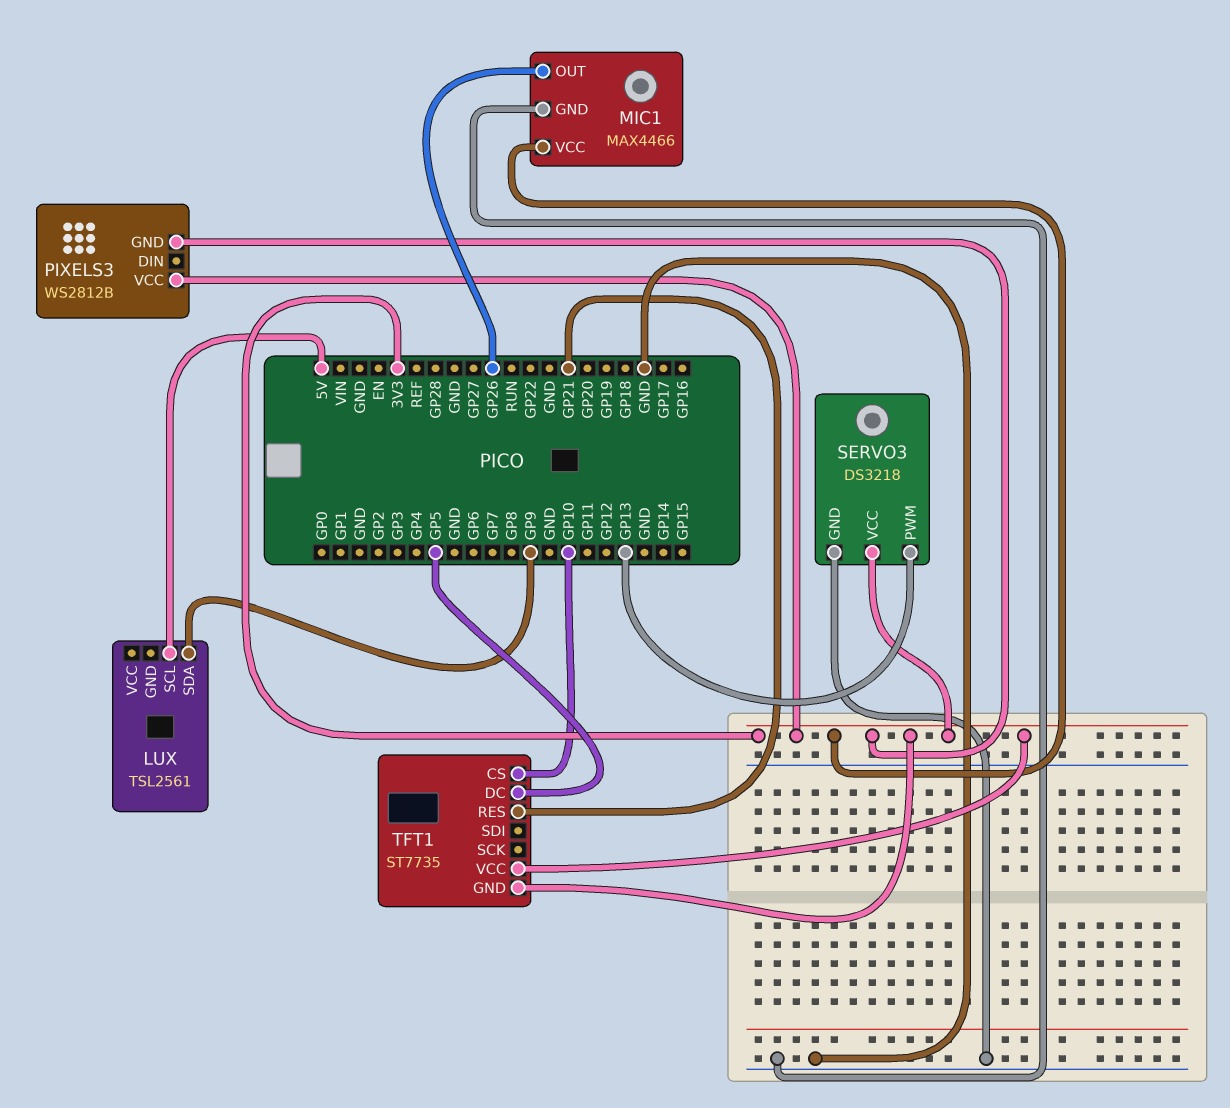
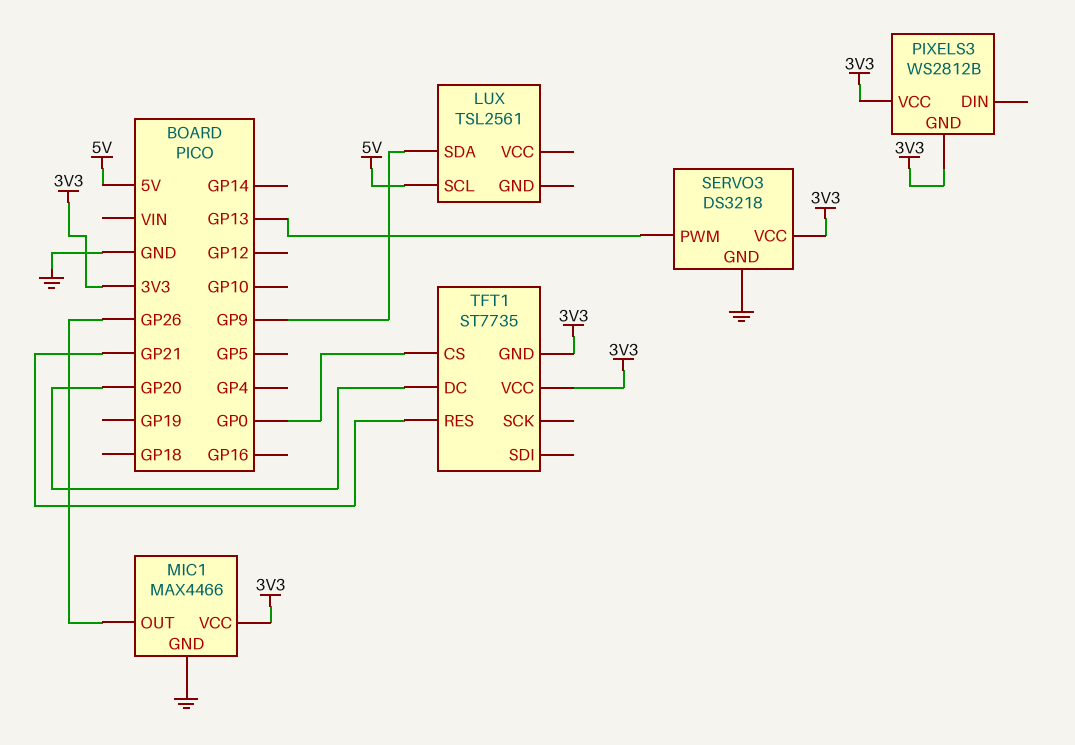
TFT1 pin CS: GP10 -> GP0
TFT1 pin DC: GP5 -> GP20

